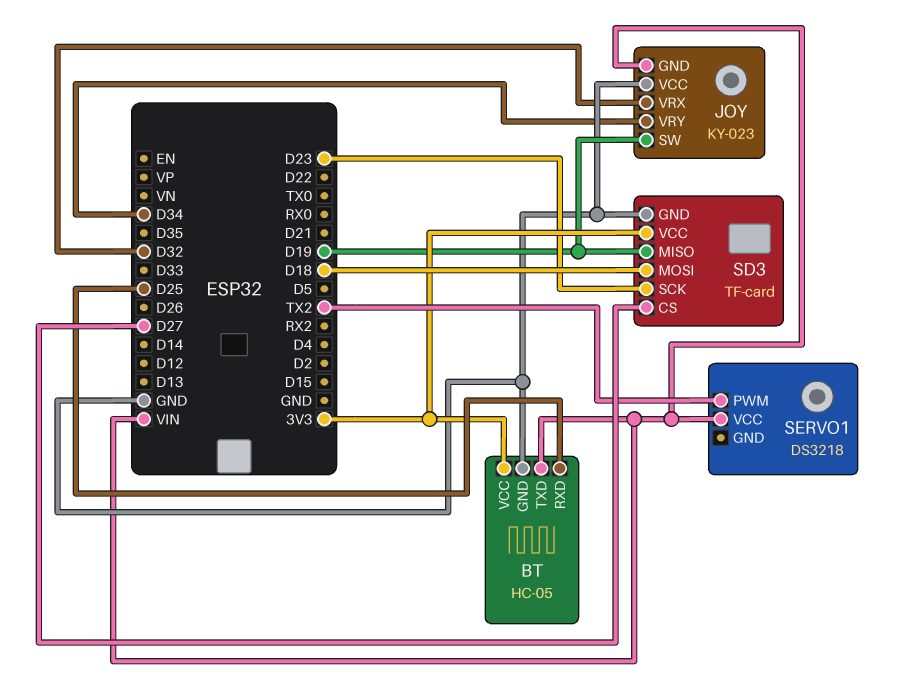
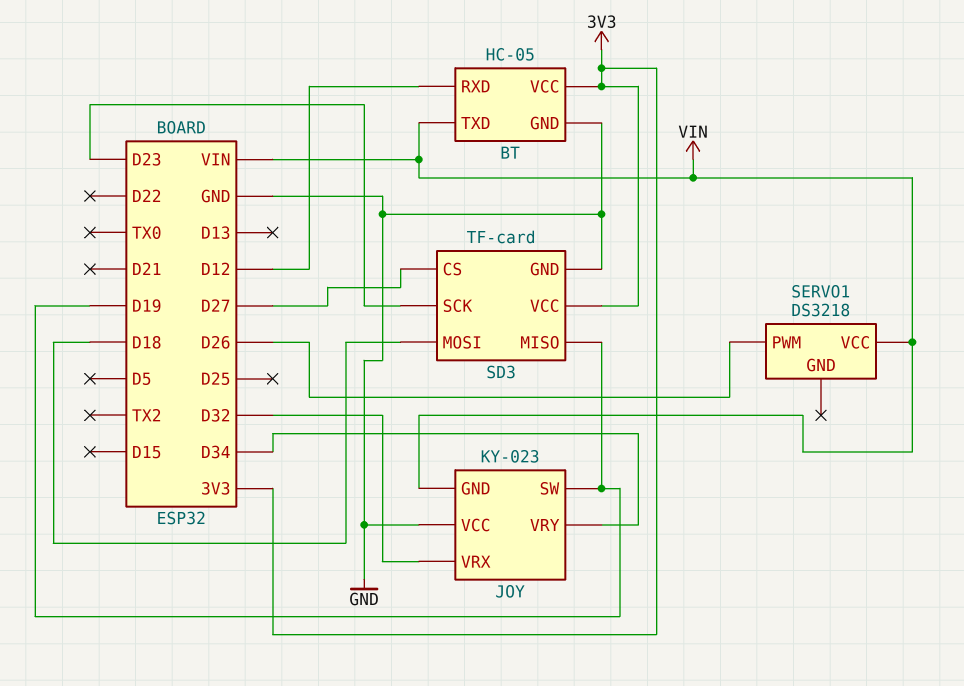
BT pin RXD: D25 -> D12
SERVO1 pin PWM: TX2 -> D26

